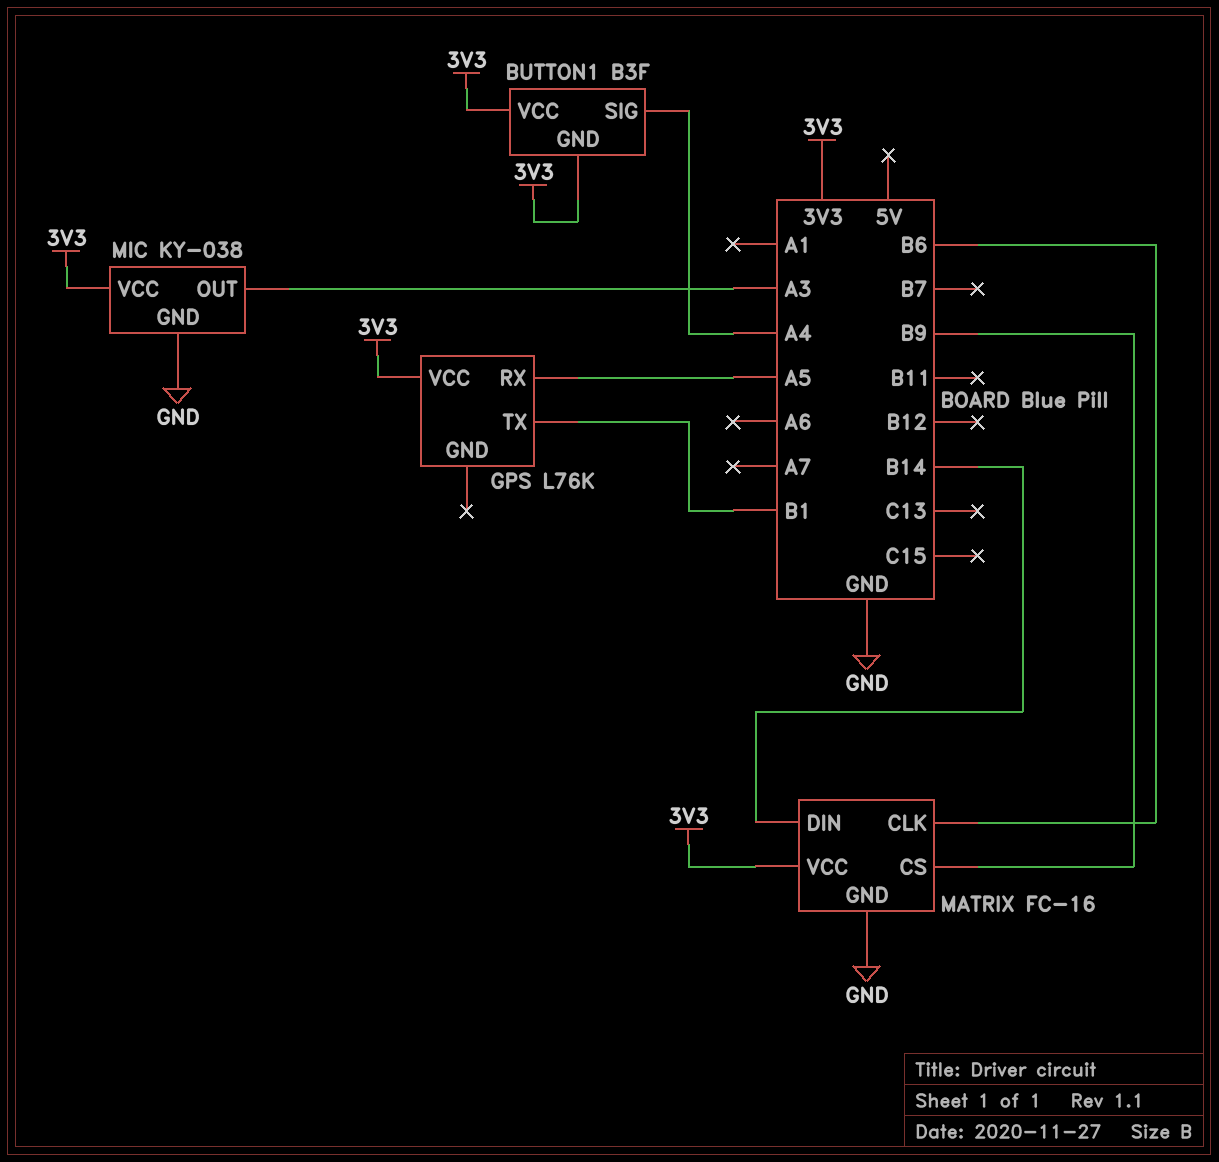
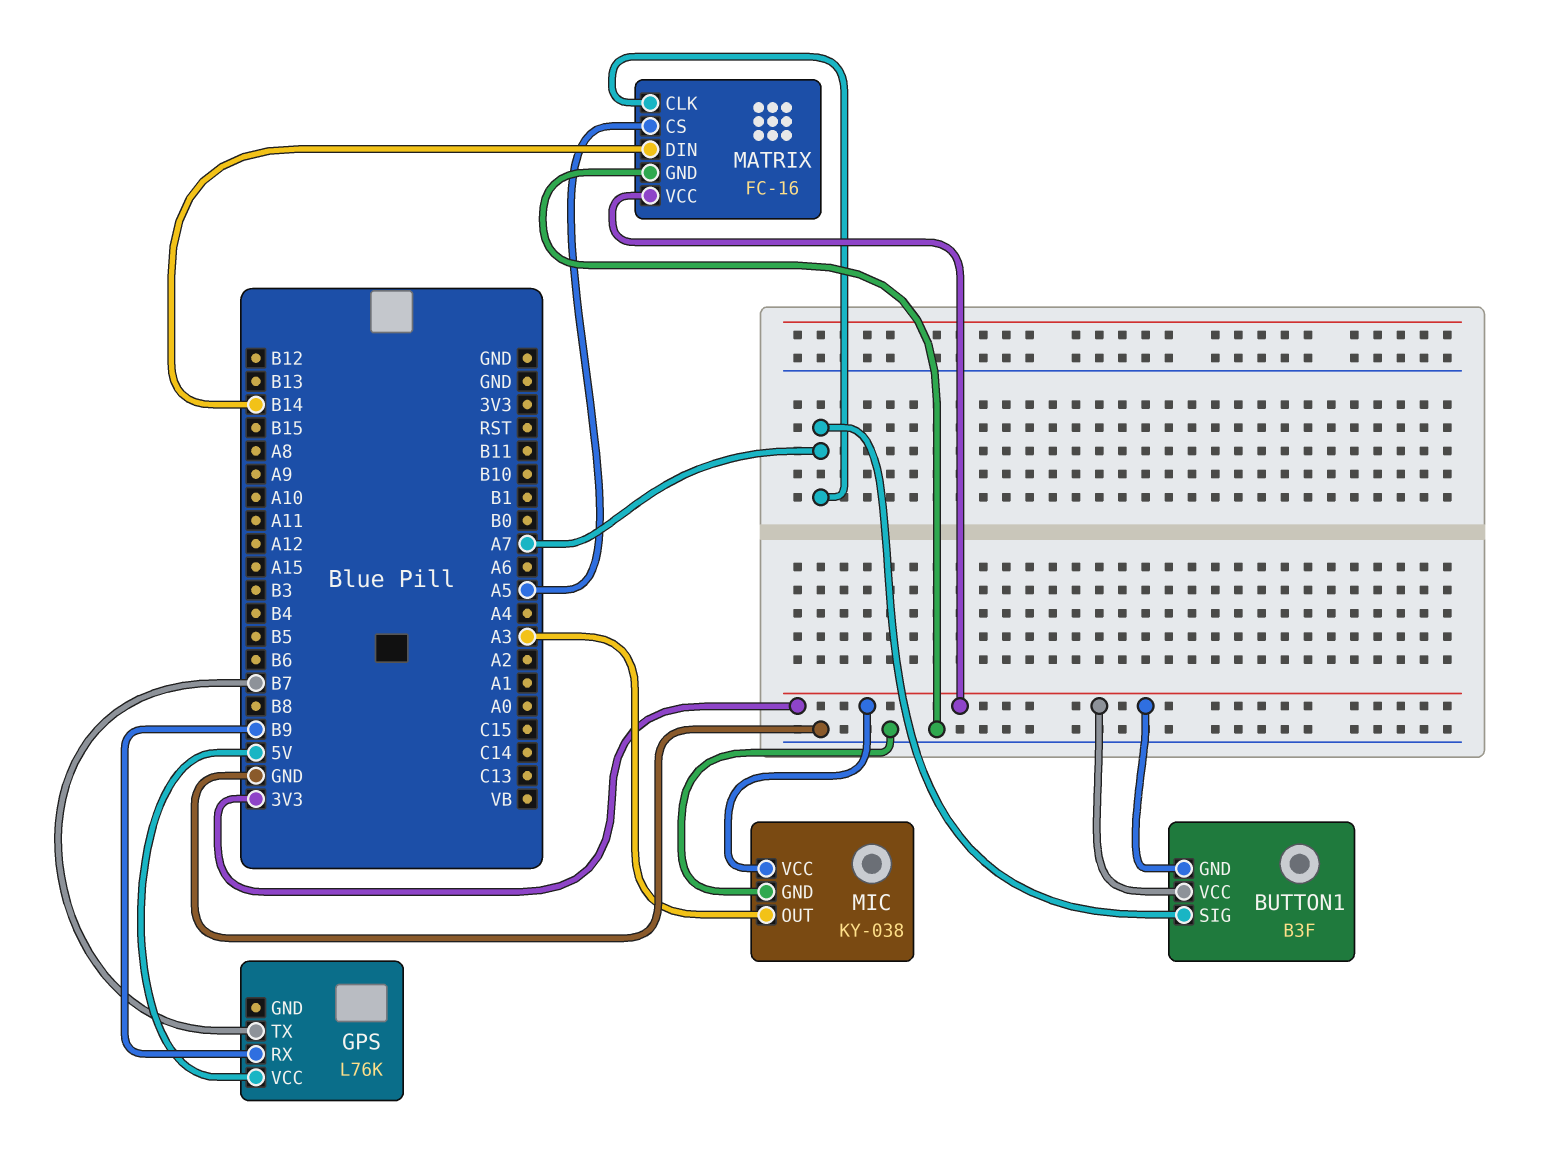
BUTTON1 pin SIG: A4 -> A7
GPS pin RX: A5 -> B9
GPS pin TX: B1 -> B7
GPS pin VCC: 3V3 -> 5V
MATRIX pin CLK: B6 -> A7
MATRIX pin CS: B9 -> A5

